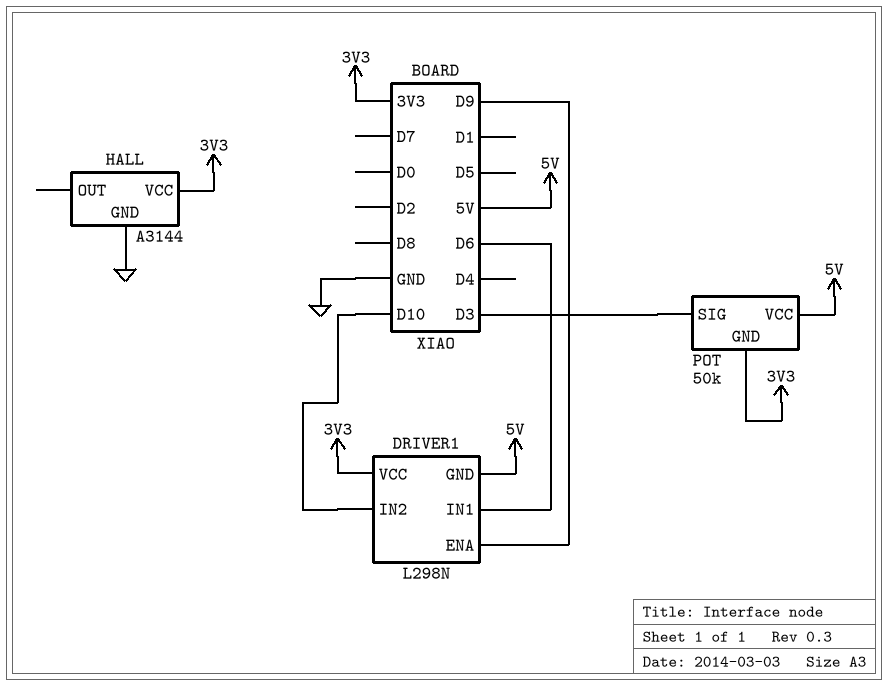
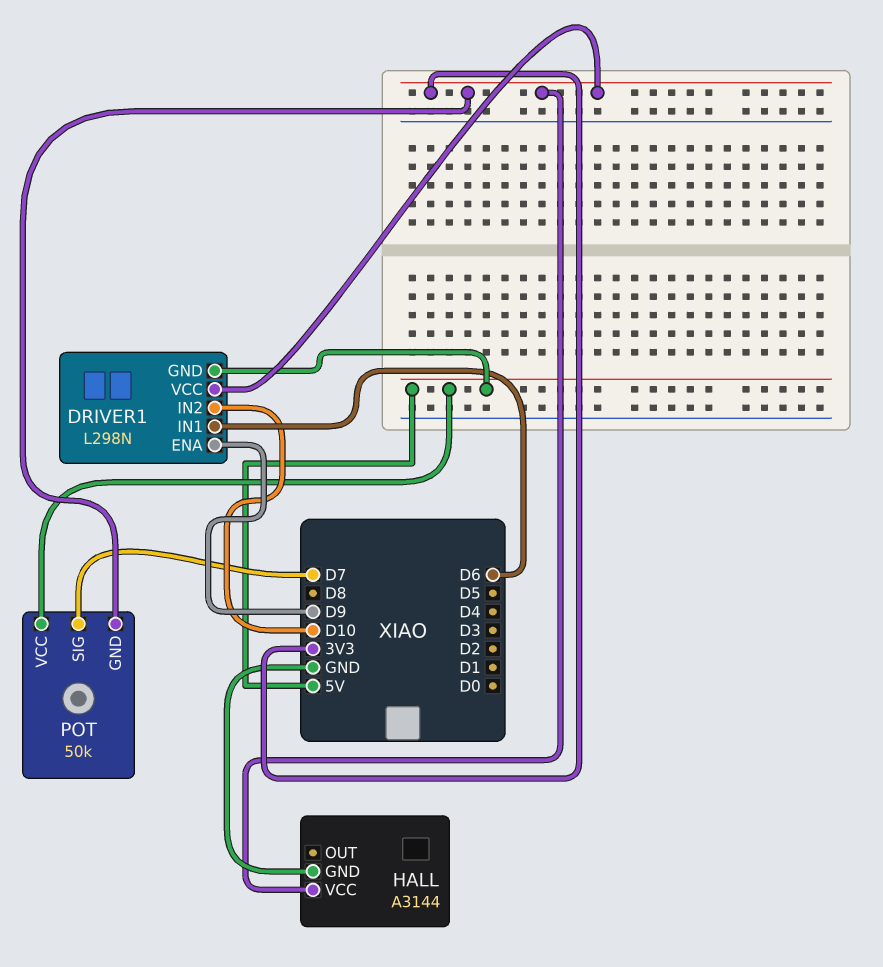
POT pin SIG: D3 -> D7

